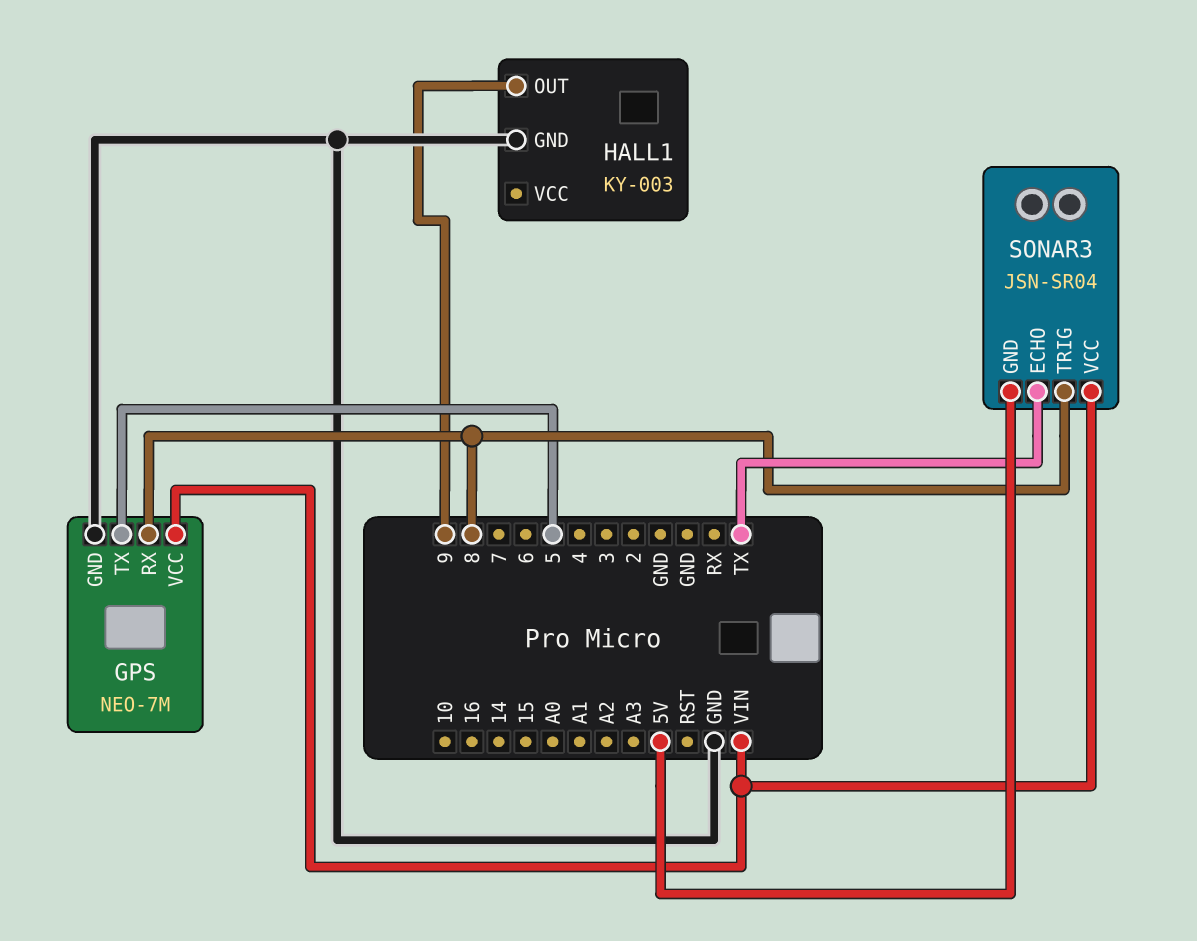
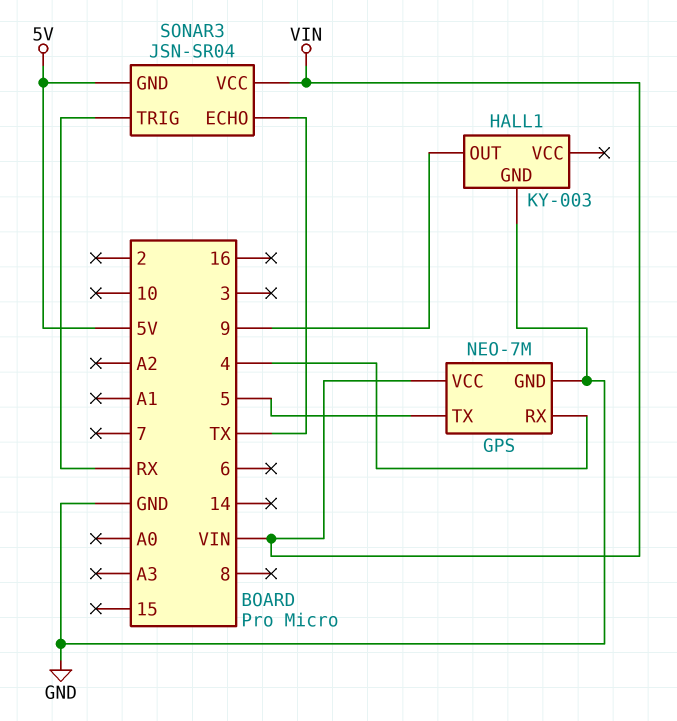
GPS pin RX: 8 -> 4
SONAR3 pin TRIG: 8 -> RX

